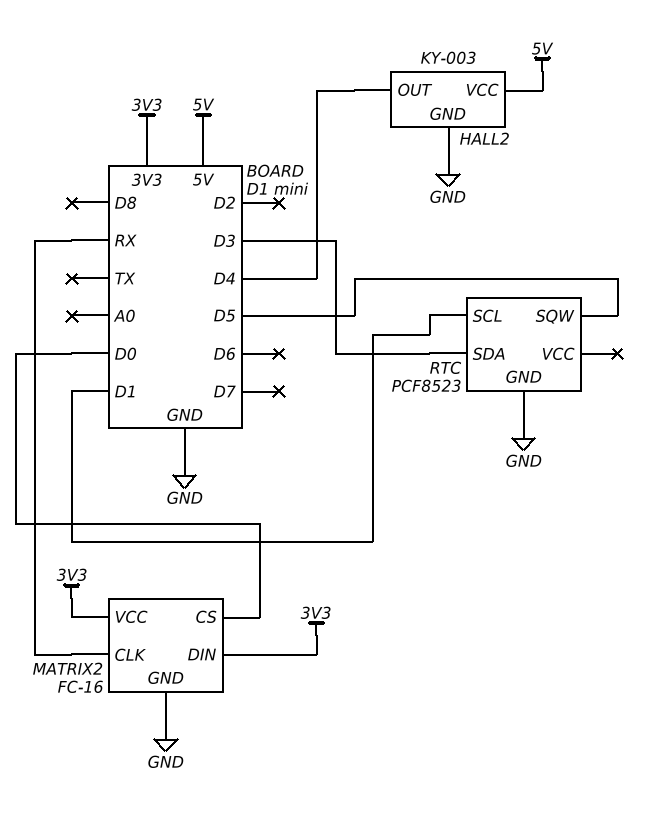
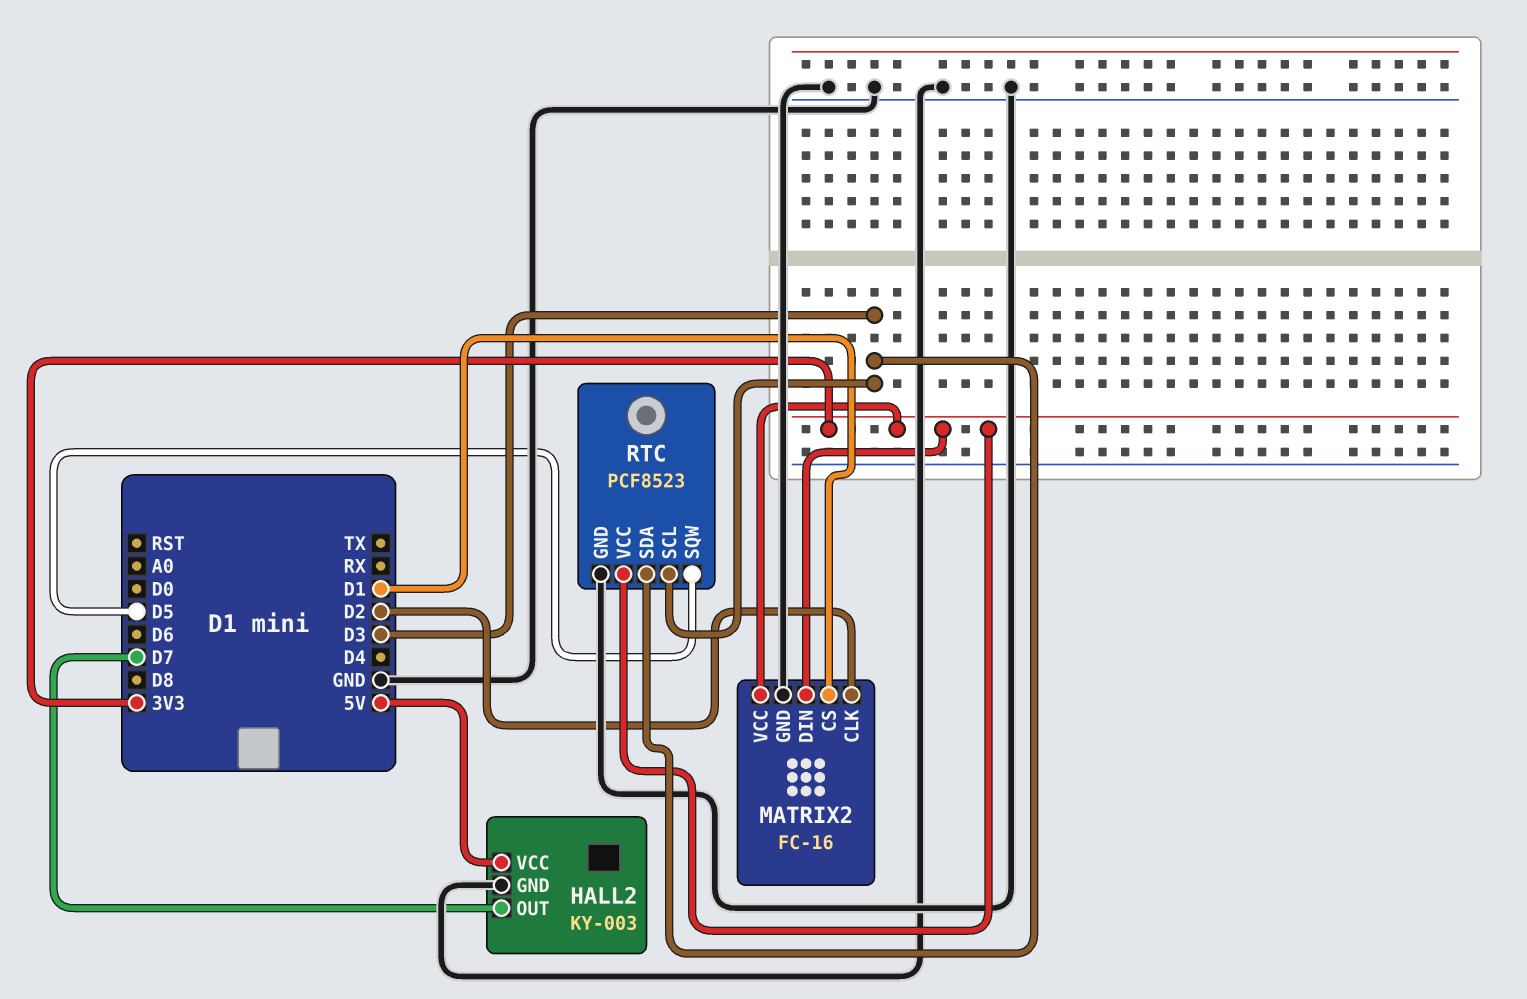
HALL2 pin OUT: D4 -> D7
MATRIX2 pin CLK: RX -> D2
MATRIX2 pin CS: D0 -> D1
RTC pin SCL: D1 -> D3
RTC pin VCC: none -> 3V3

